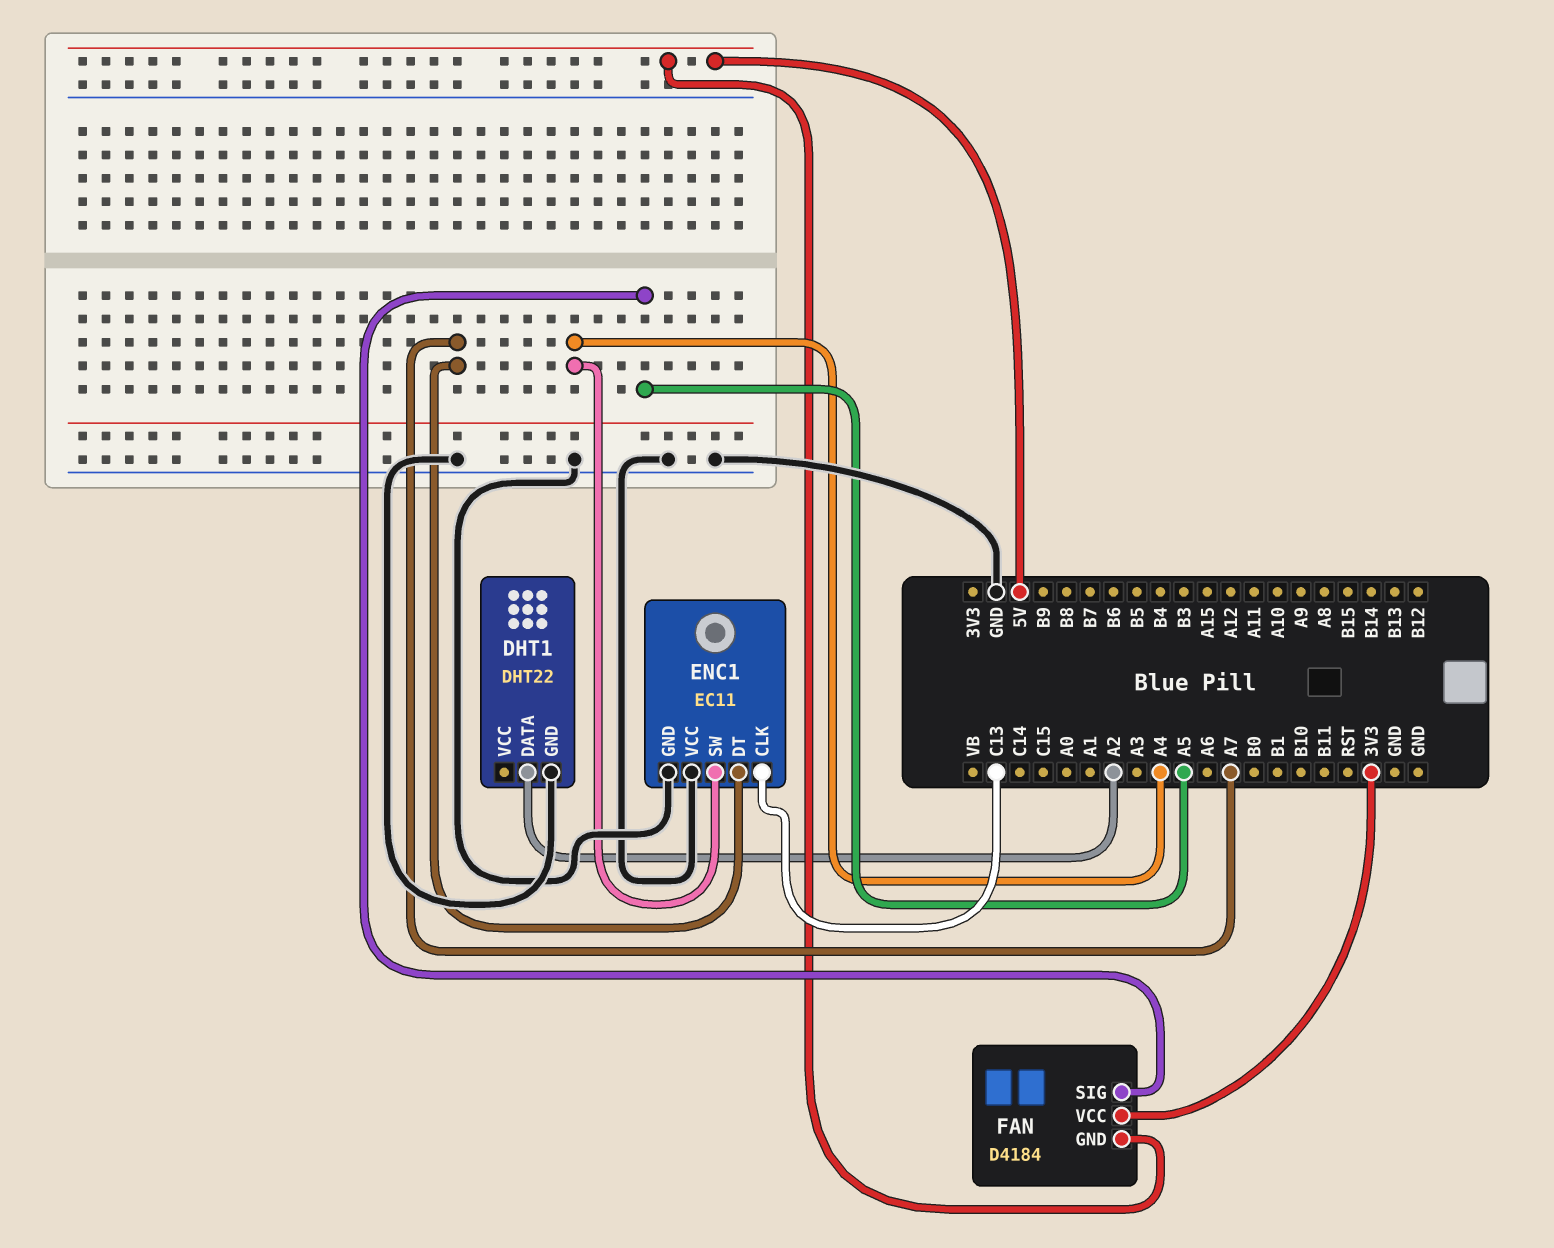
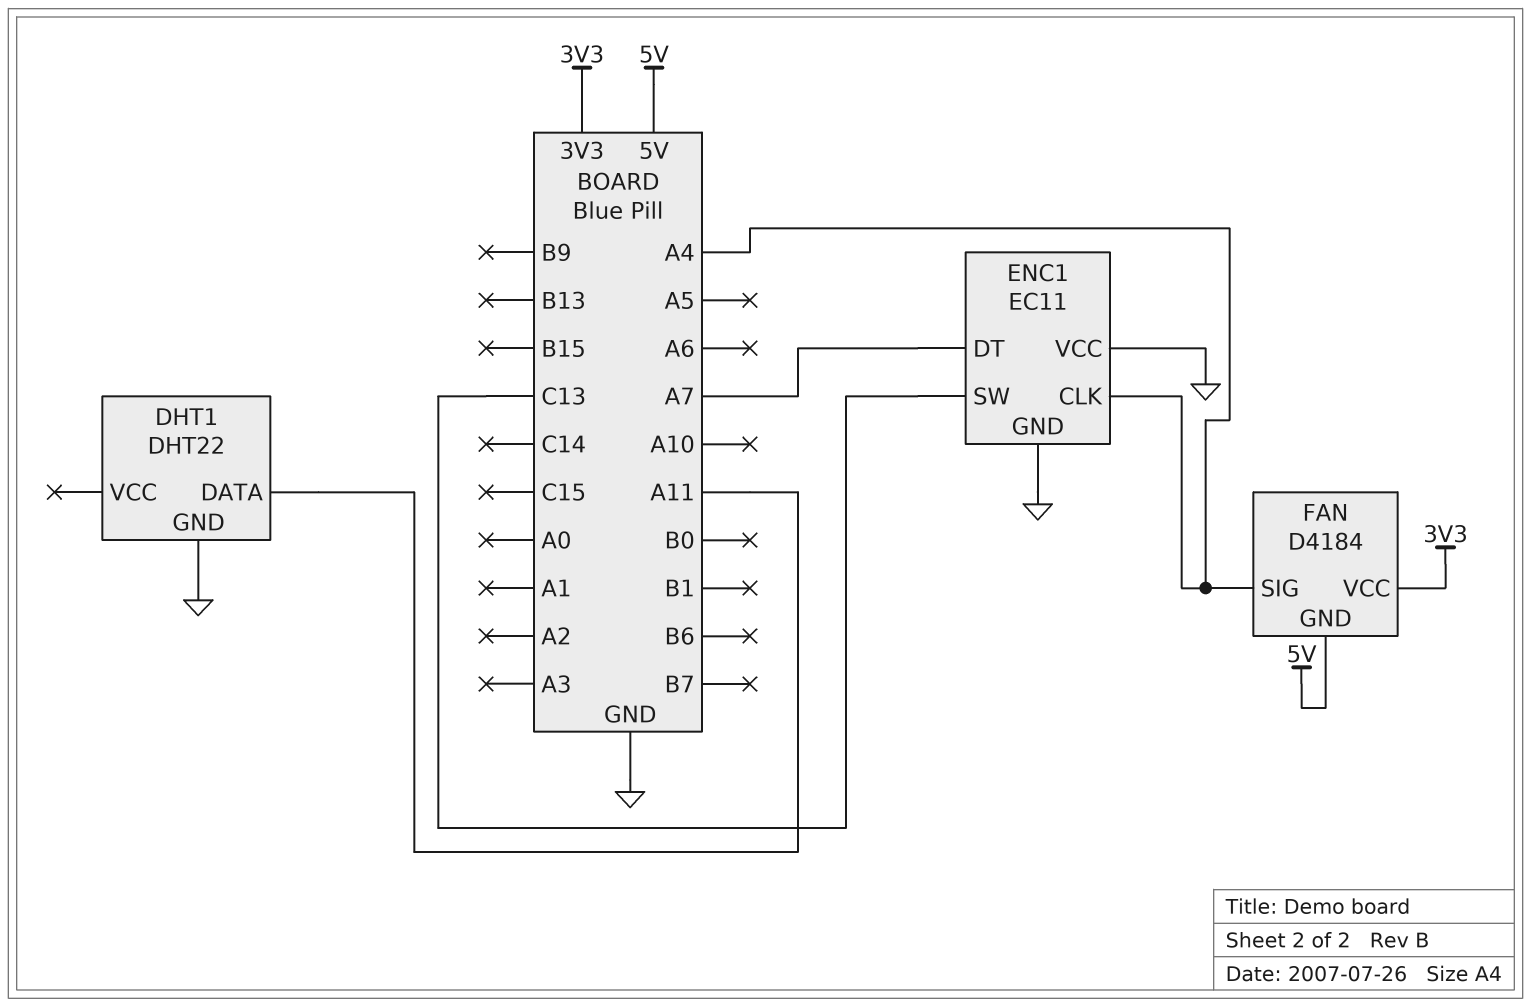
DHT1 pin DATA: A2 -> A11
ENC1 pin CLK: C13 -> A4
ENC1 pin SW: A4 -> C13
FAN pin SIG: A5 -> A4

